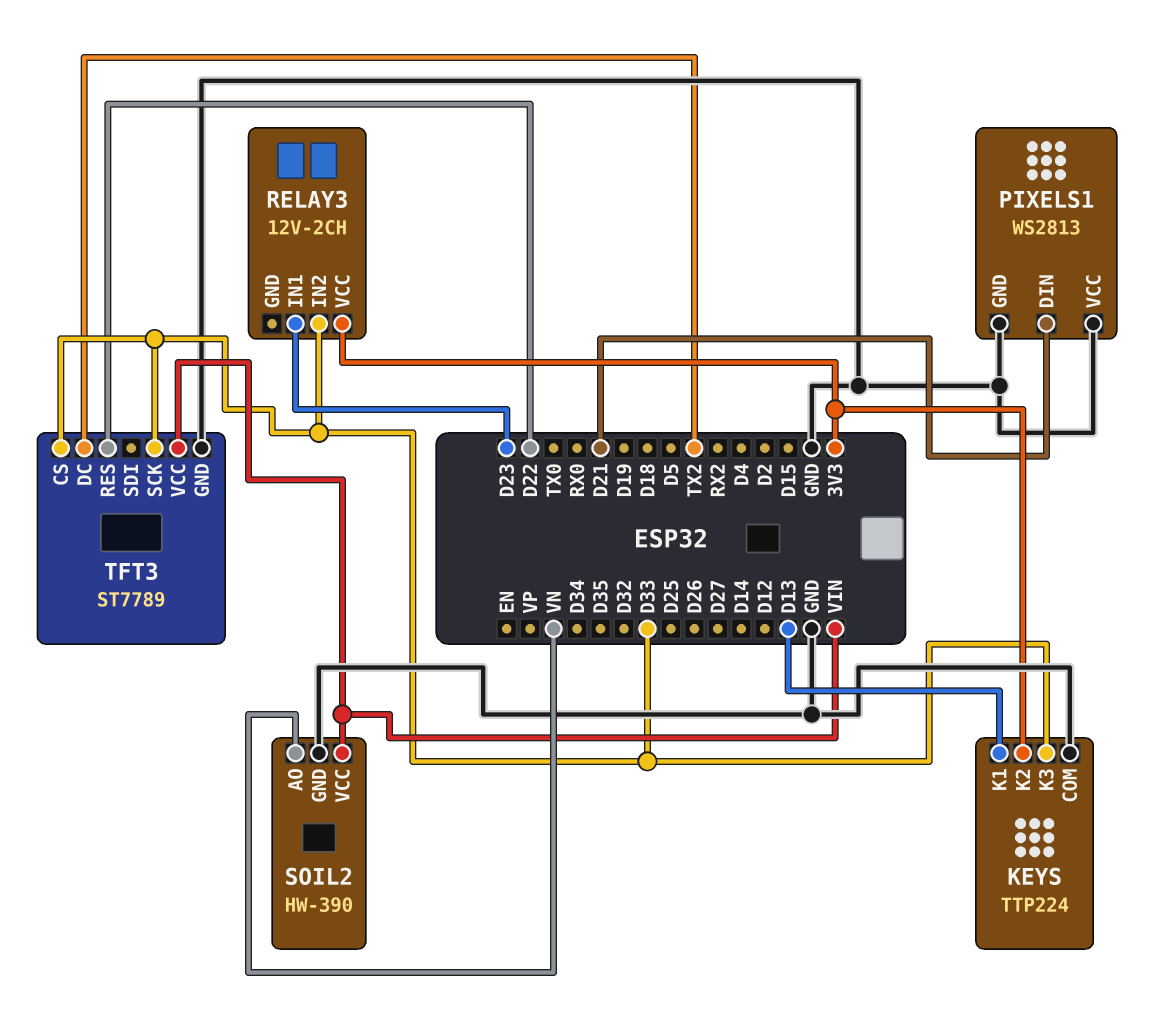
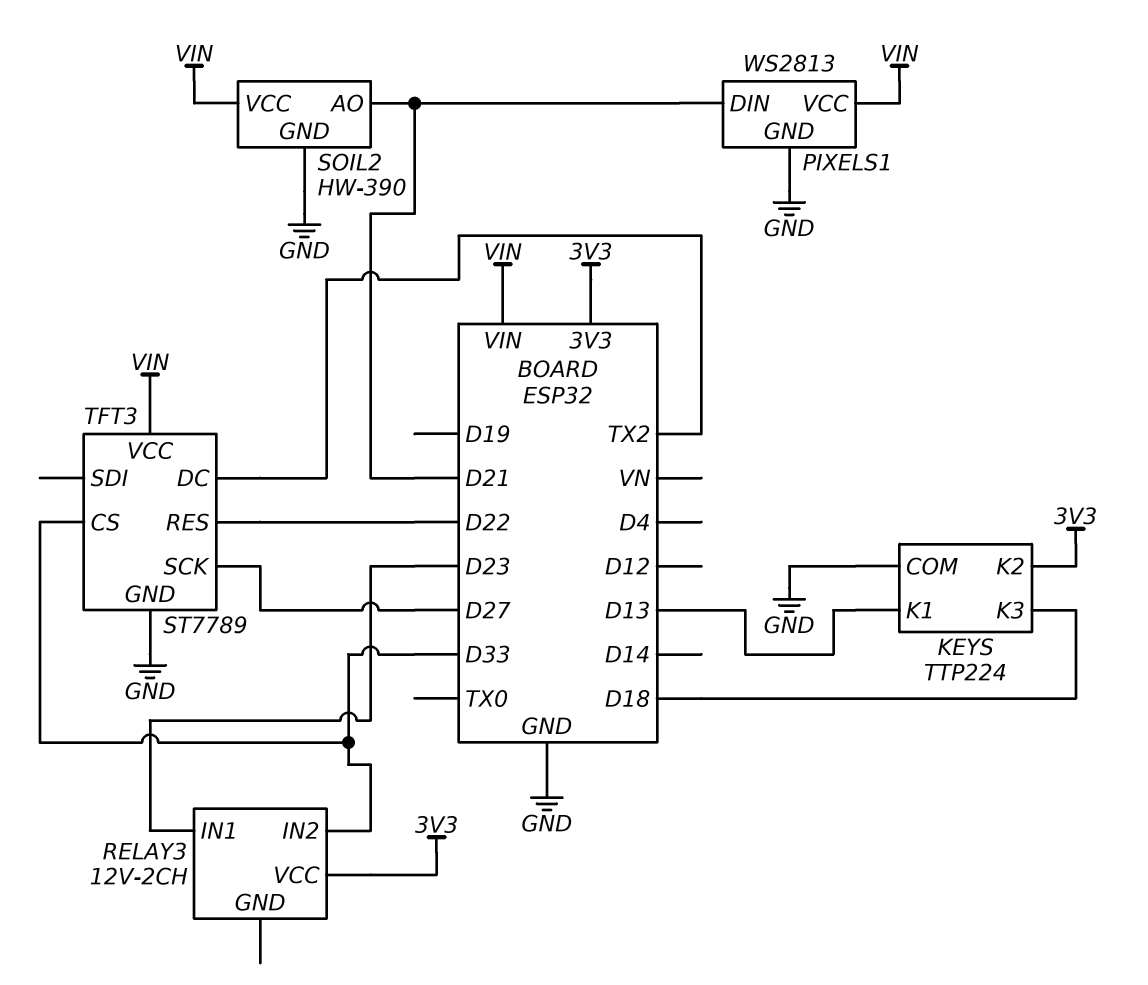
KEYS pin K3: D33 -> D18
PIXELS1 pin VCC: GND -> VIN
SOIL2 pin AO: VN -> D21
TFT3 pin SCK: D33 -> D27

